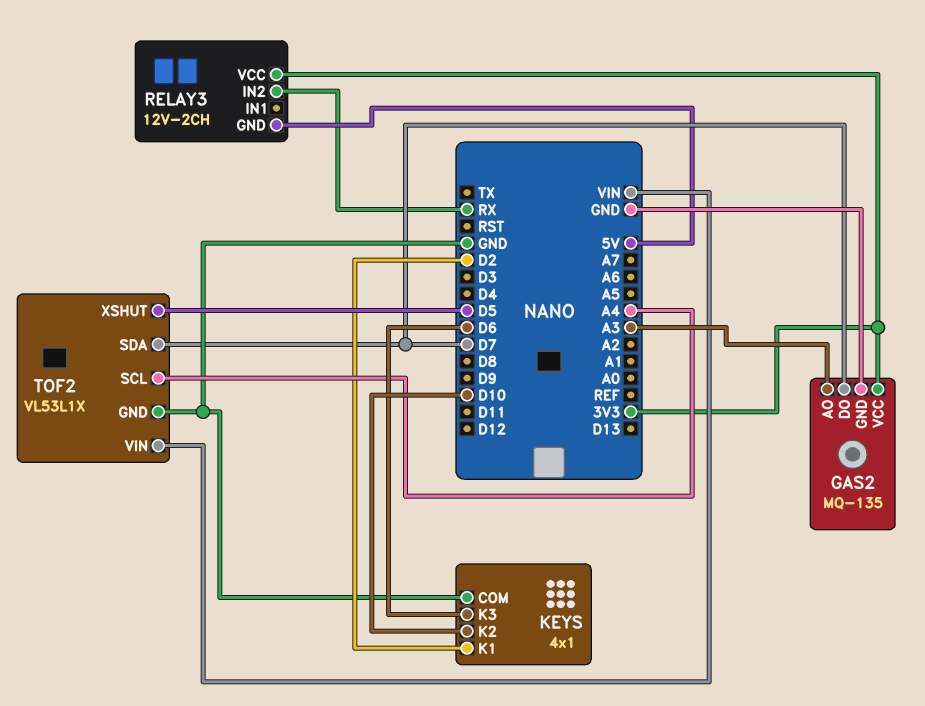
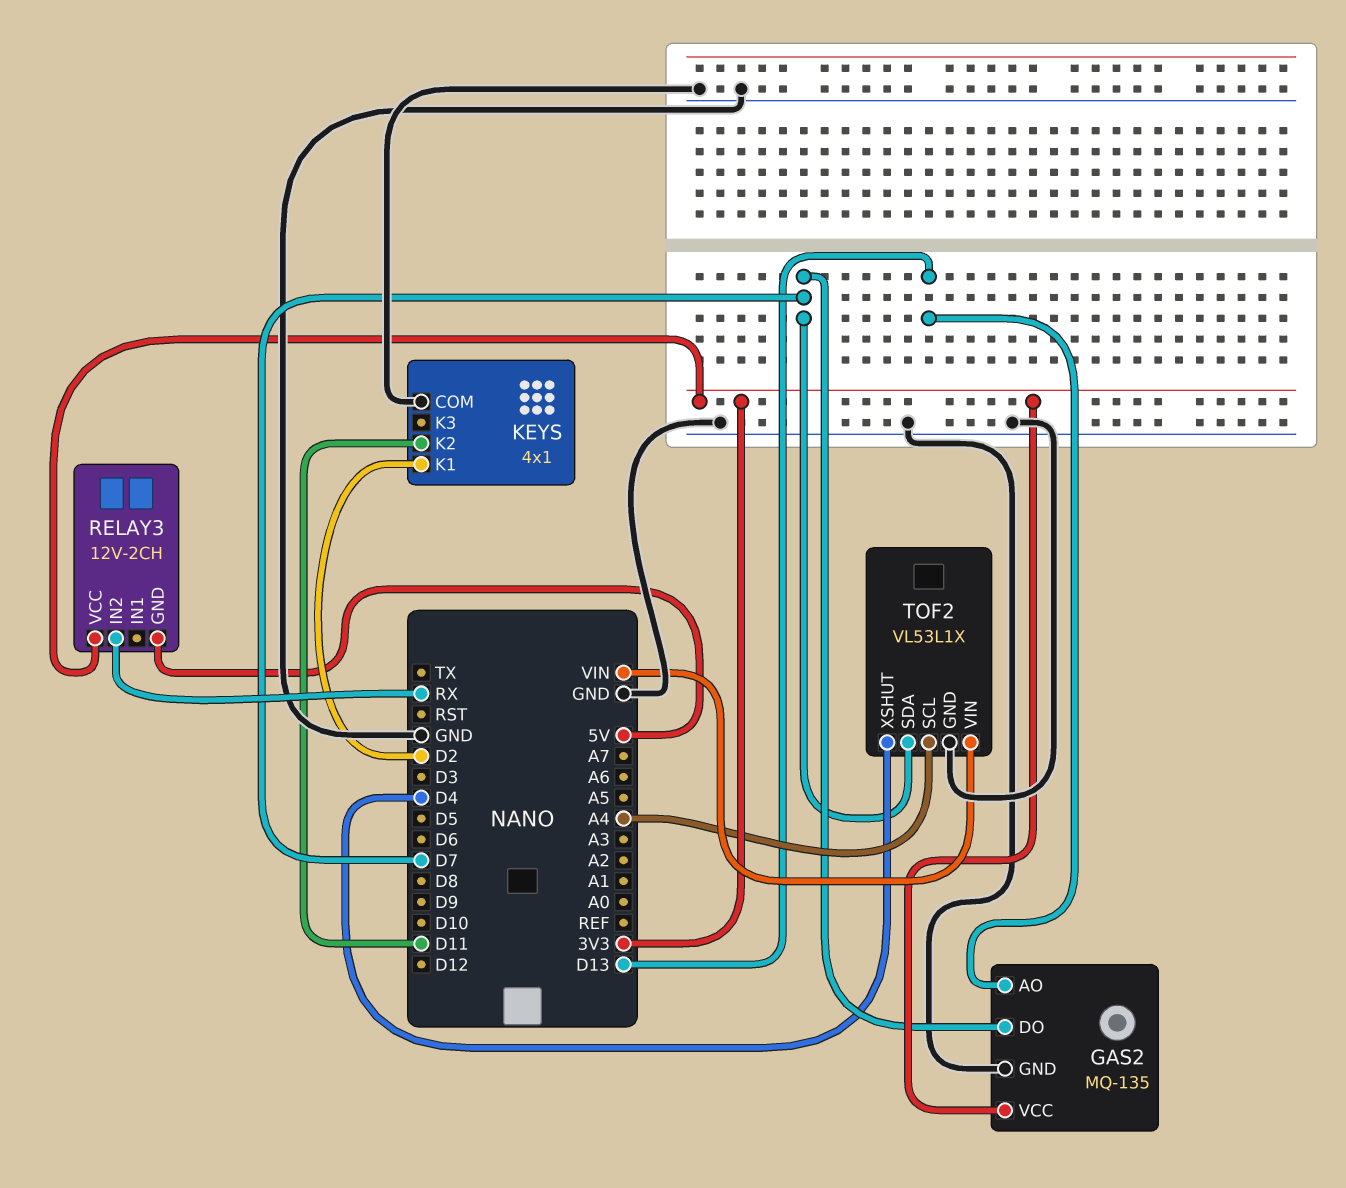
GAS2 pin AO: A3 -> D13
KEYS pin K2: D10 -> D11
KEYS pin K3: D6 -> none
TOF2 pin XSHUT: D5 -> D4

